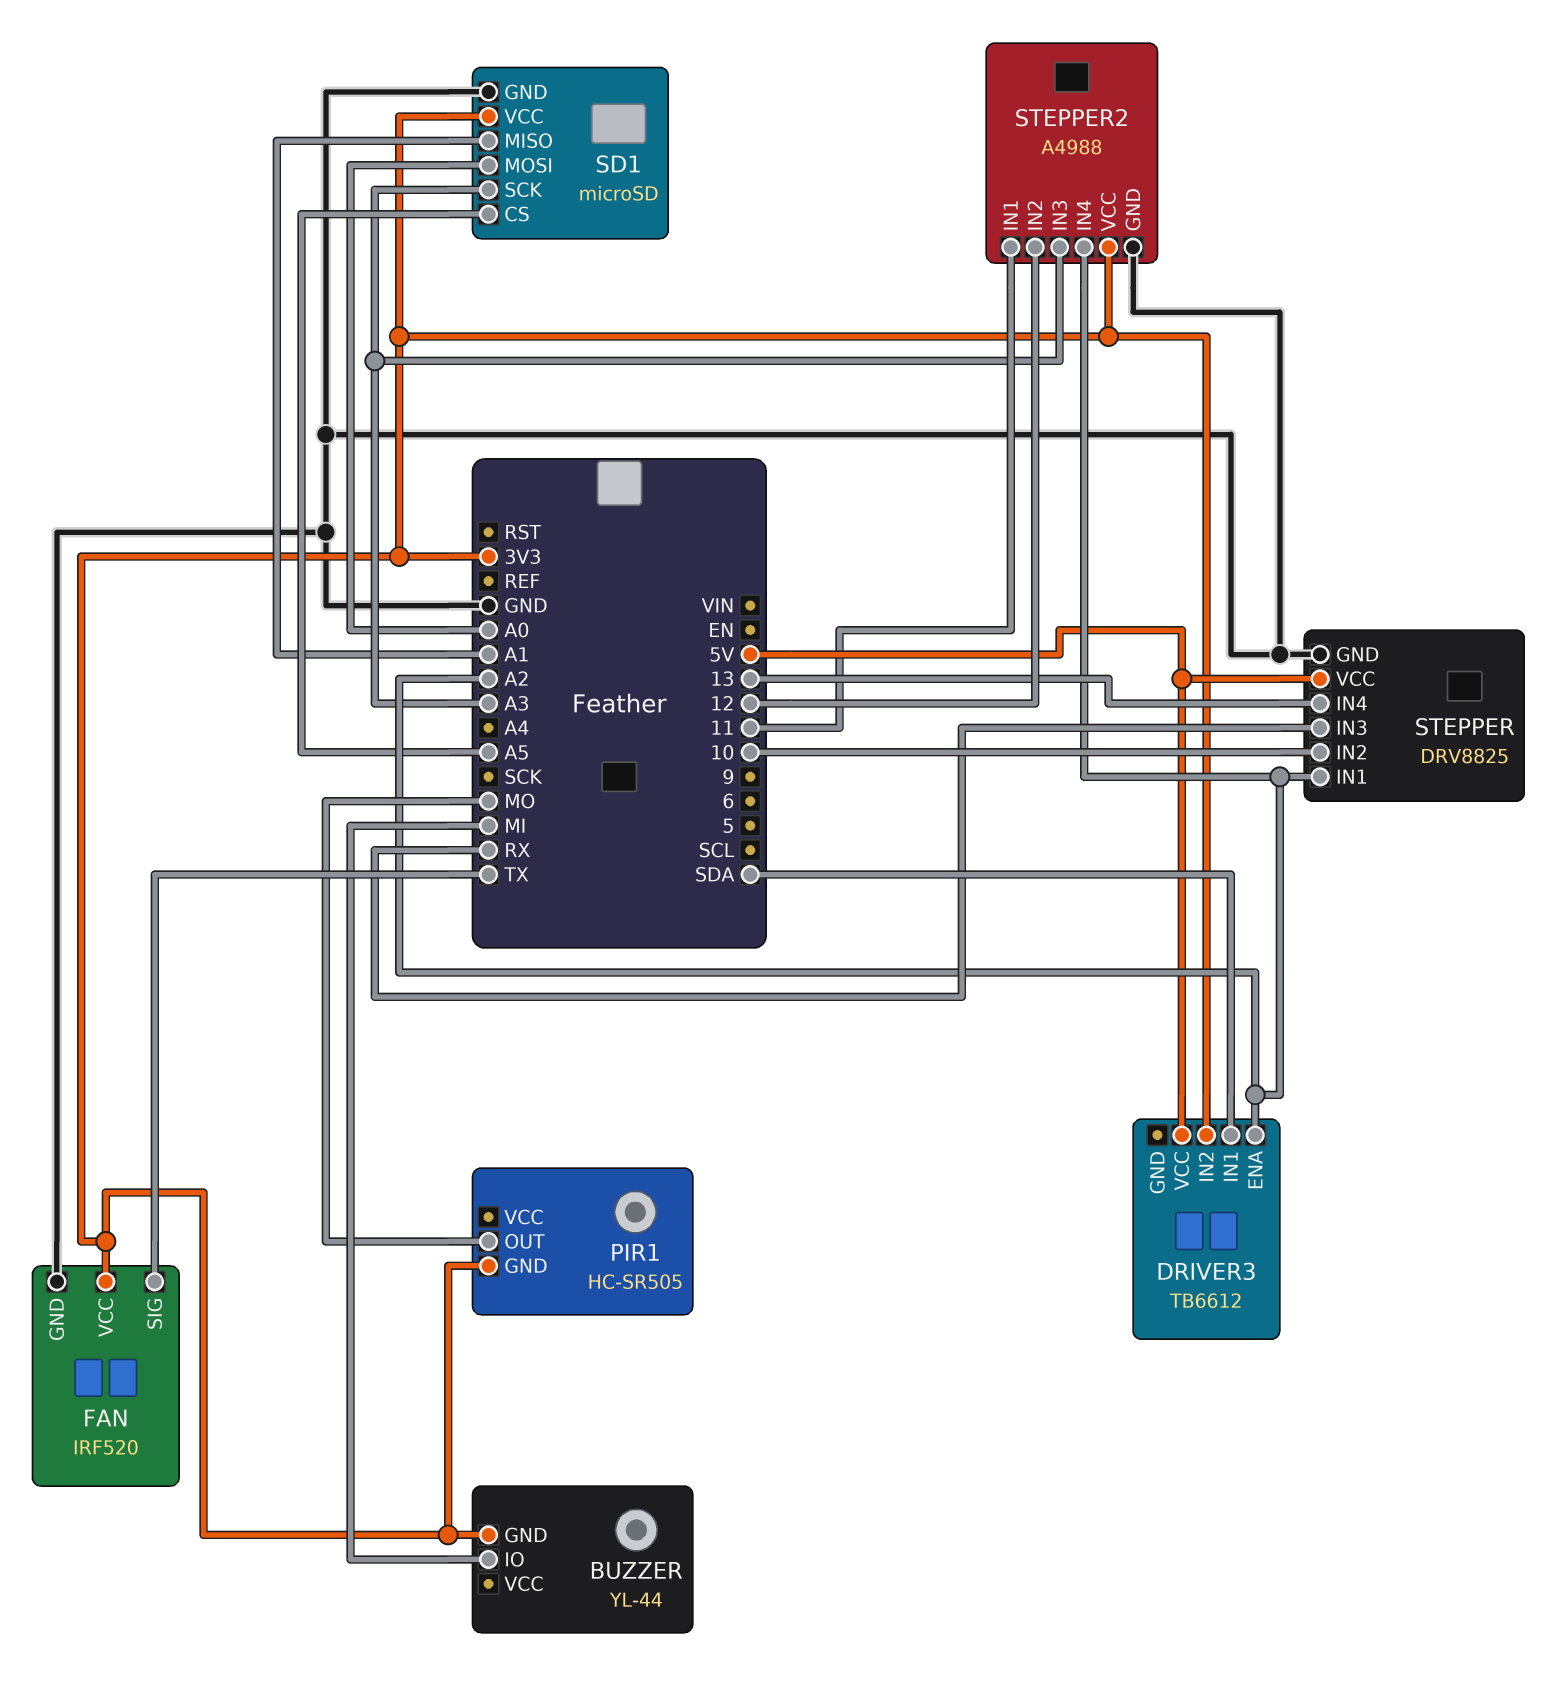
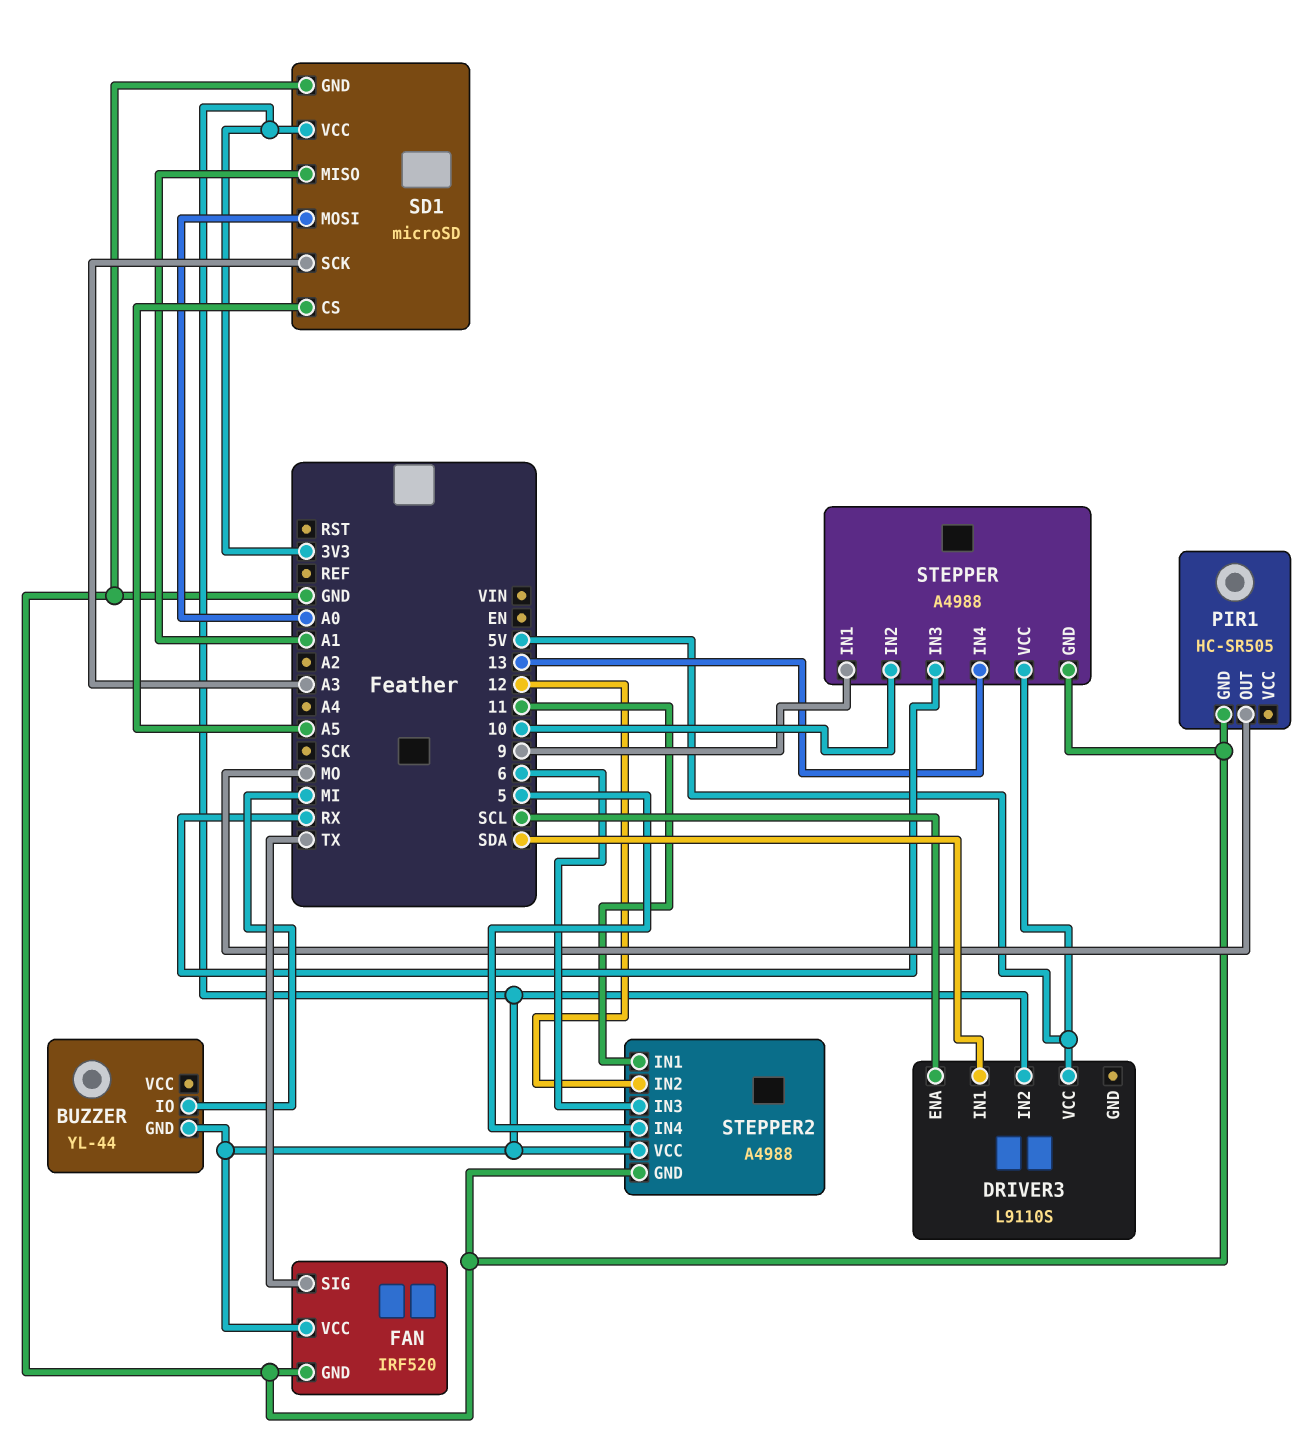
DRIVER3: TB6612 -> L9110S
DRIVER3 pin ENA: A2 -> SCL
PIR1 pin GND: 3V3 -> GND
STEPPER: DRV8825 -> A4988
STEPPER pin IN1: A2 -> 9
STEPPER2 pin IN3: A3 -> 6
STEPPER2 pin IN4: A2 -> 5

